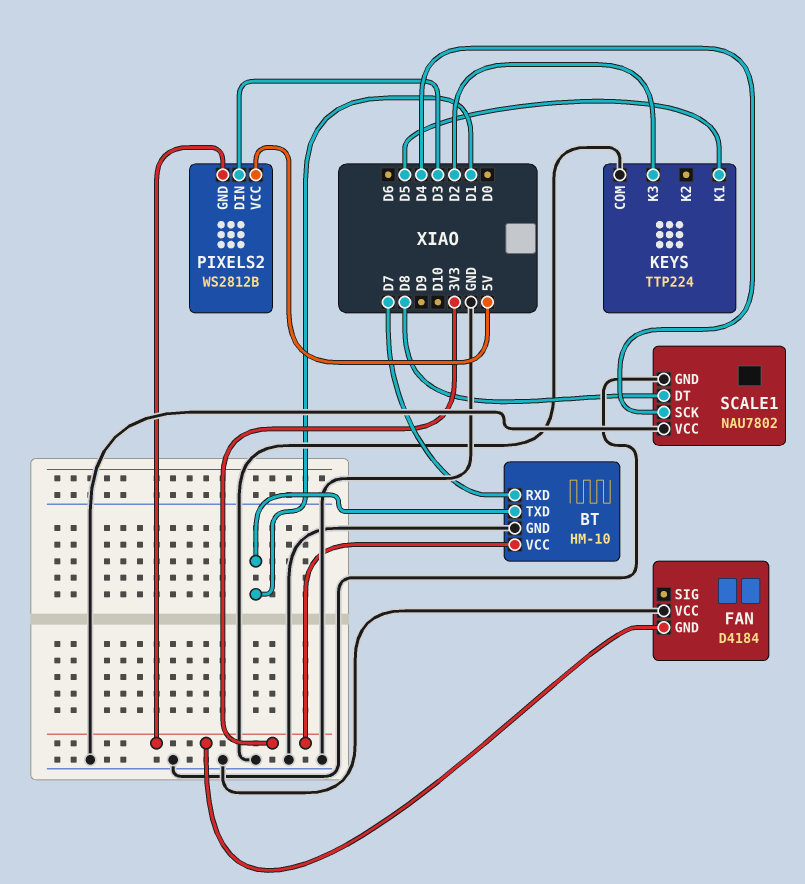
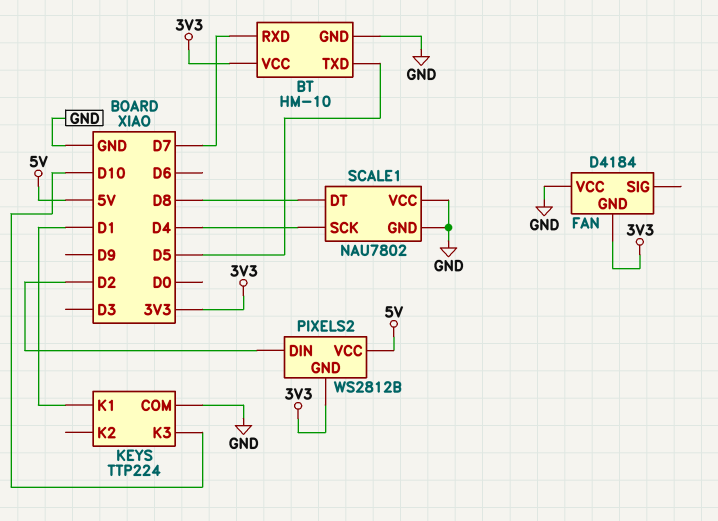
BT pin TXD: D1 -> D5
KEYS pin K1: D5 -> D1
KEYS pin K3: D2 -> D10
PIXELS2 pin DIN: D3 -> D2

